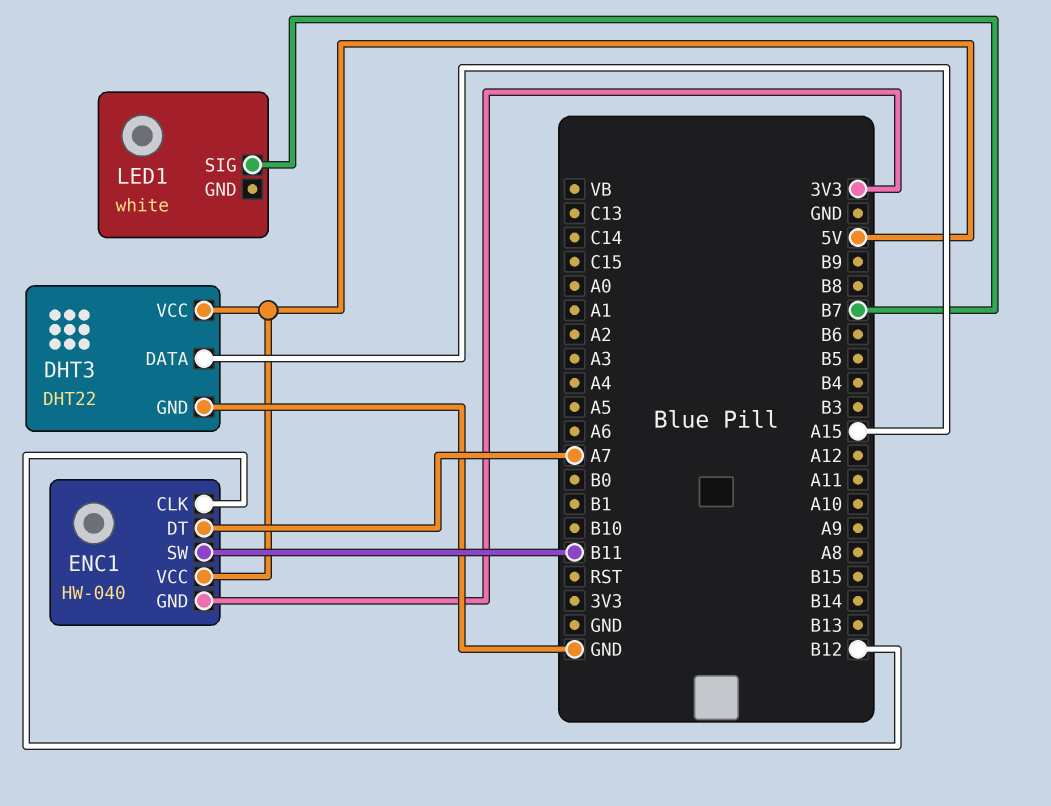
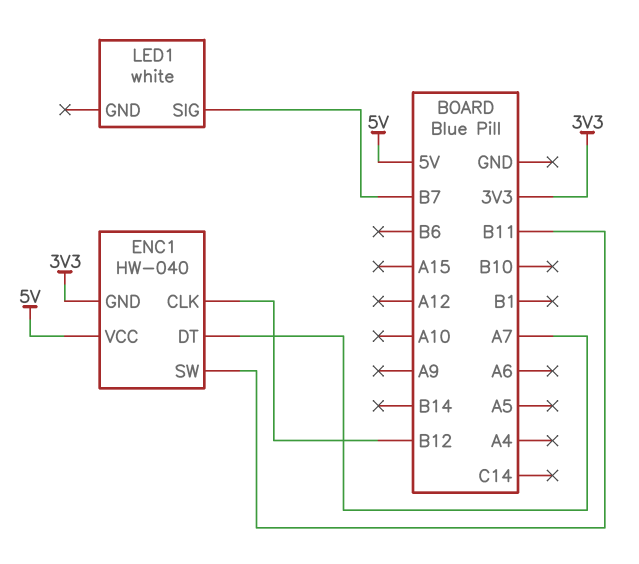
DHT3: DHT22 -> none
DHT3 pin DATA: A15 -> none
DHT3 pin GND: GND -> none
DHT3 pin VCC: 5V -> none

